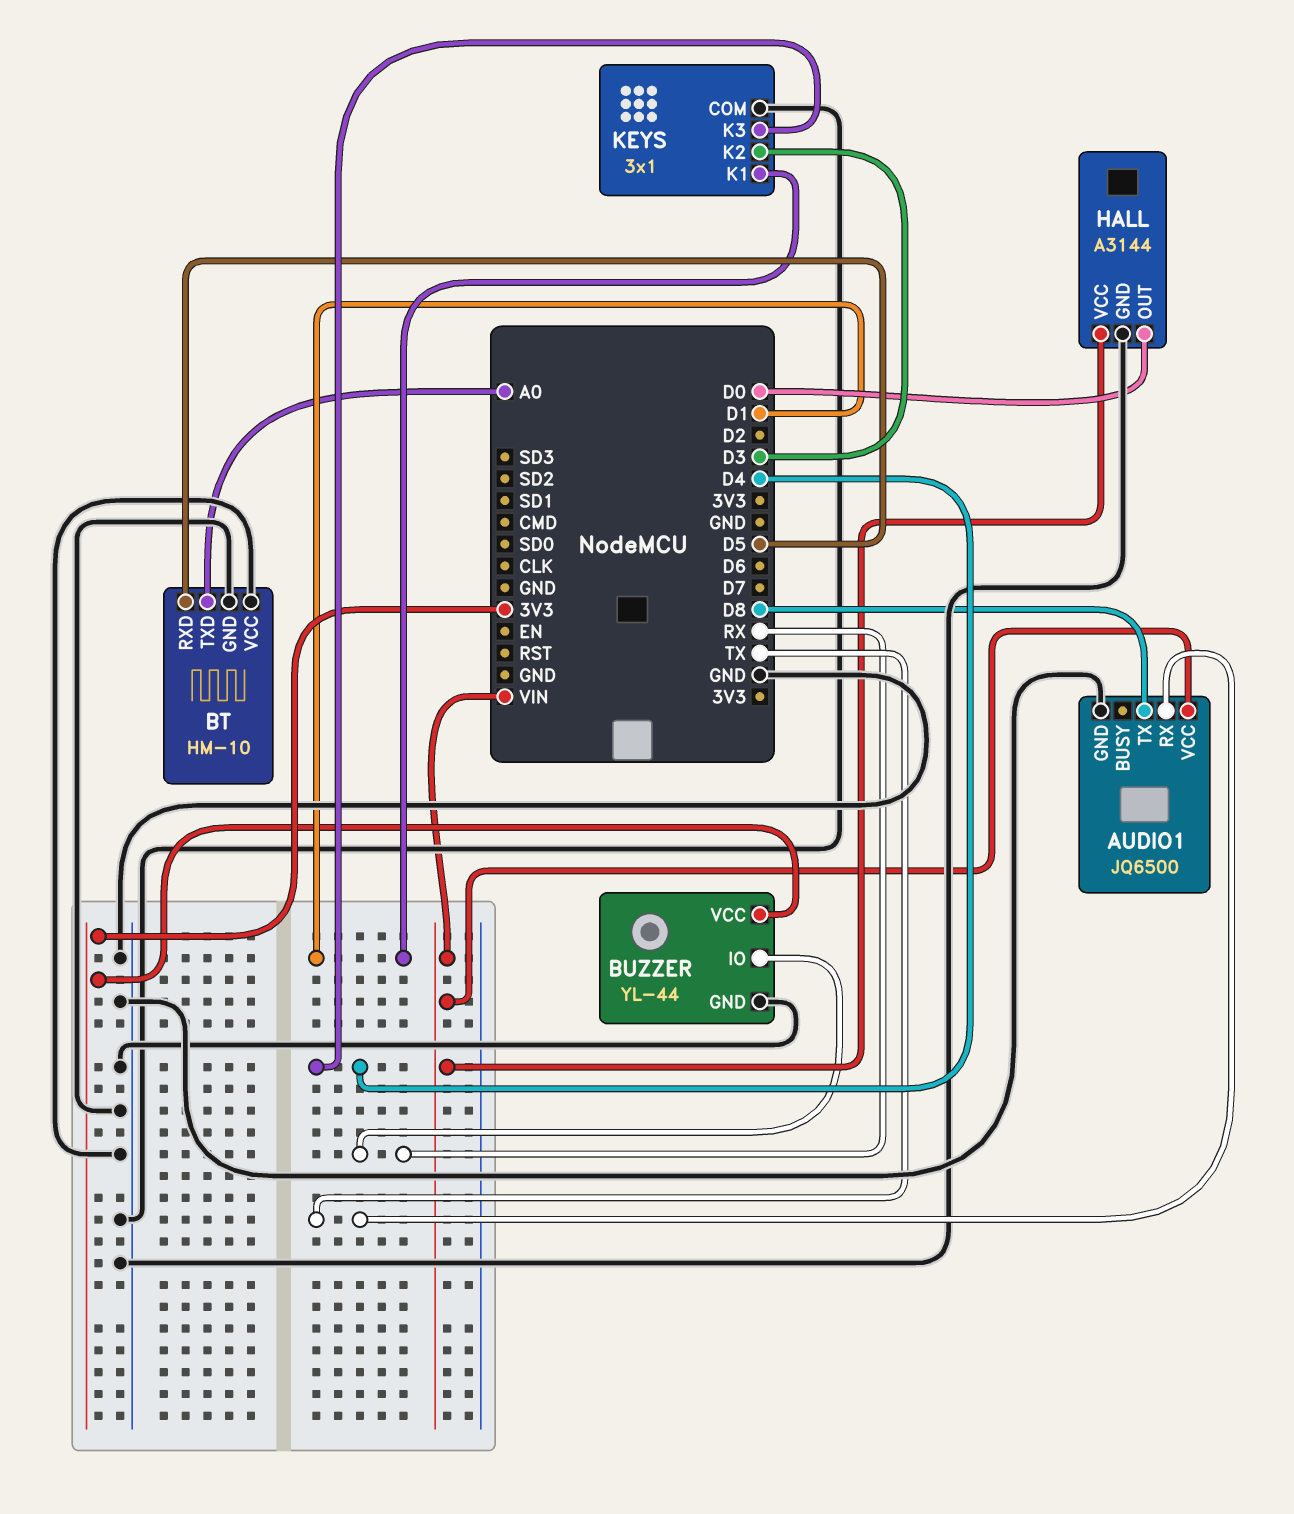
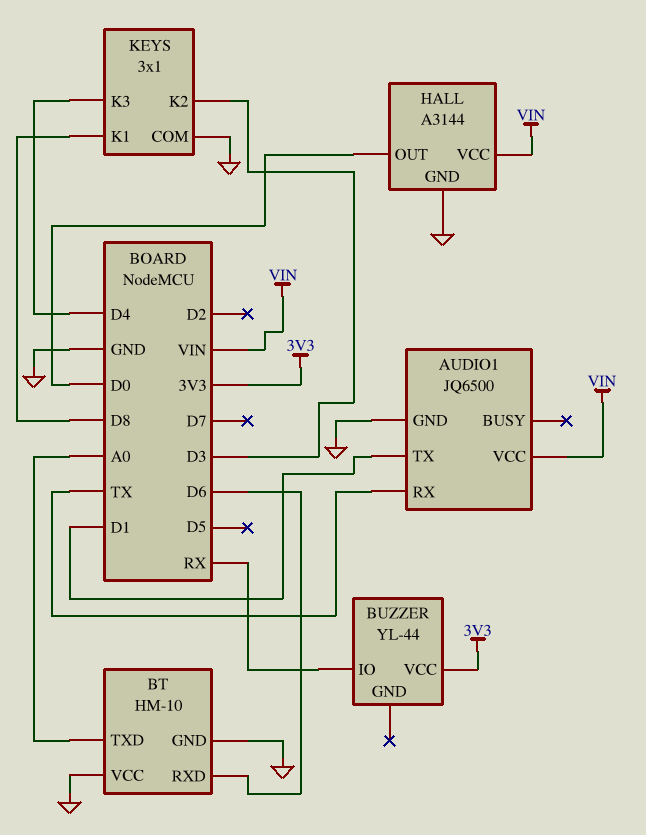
AUDIO1 pin TX: D8 -> D1
BT pin RXD: D5 -> D6
BUZZER pin GND: GND -> none
KEYS pin K1: D1 -> D8

